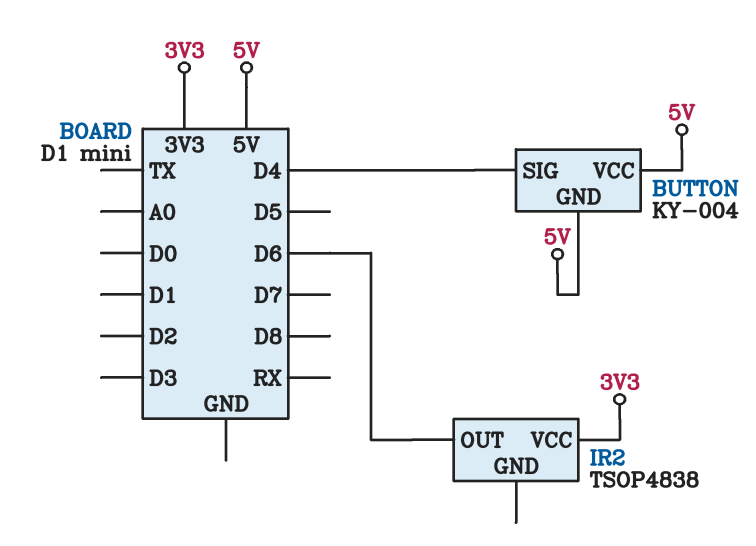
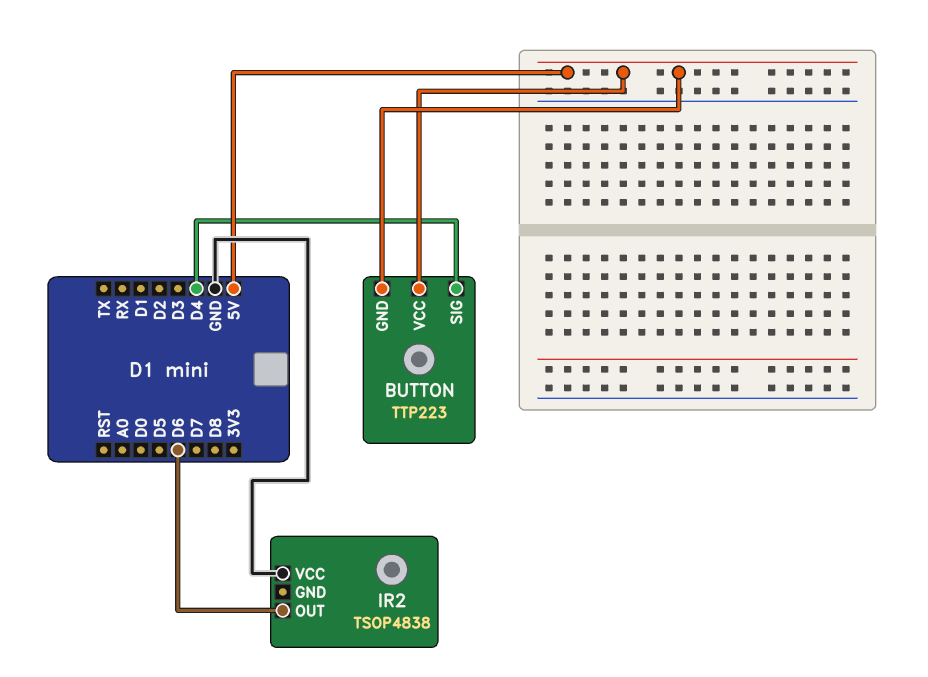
BUTTON: KY-004 -> TTP223
IR2 pin VCC: 3V3 -> GND

